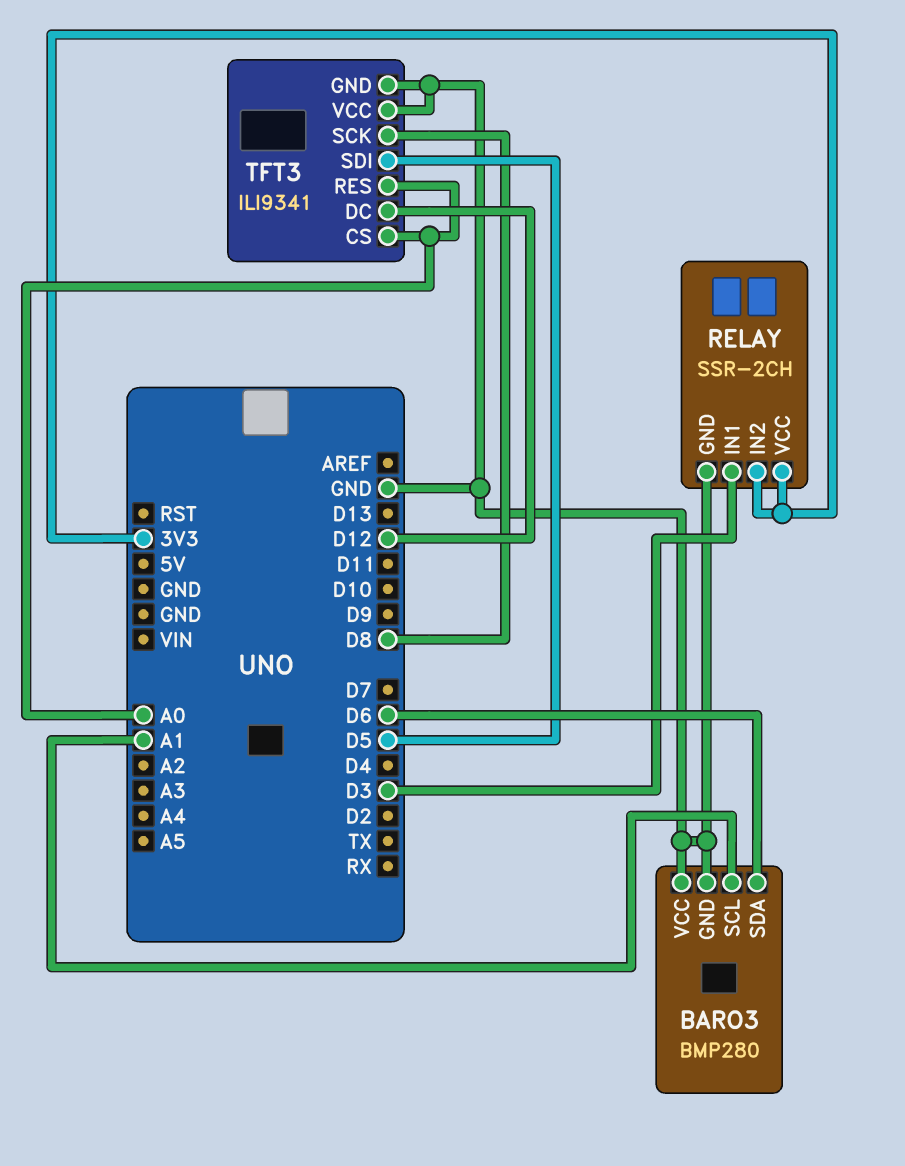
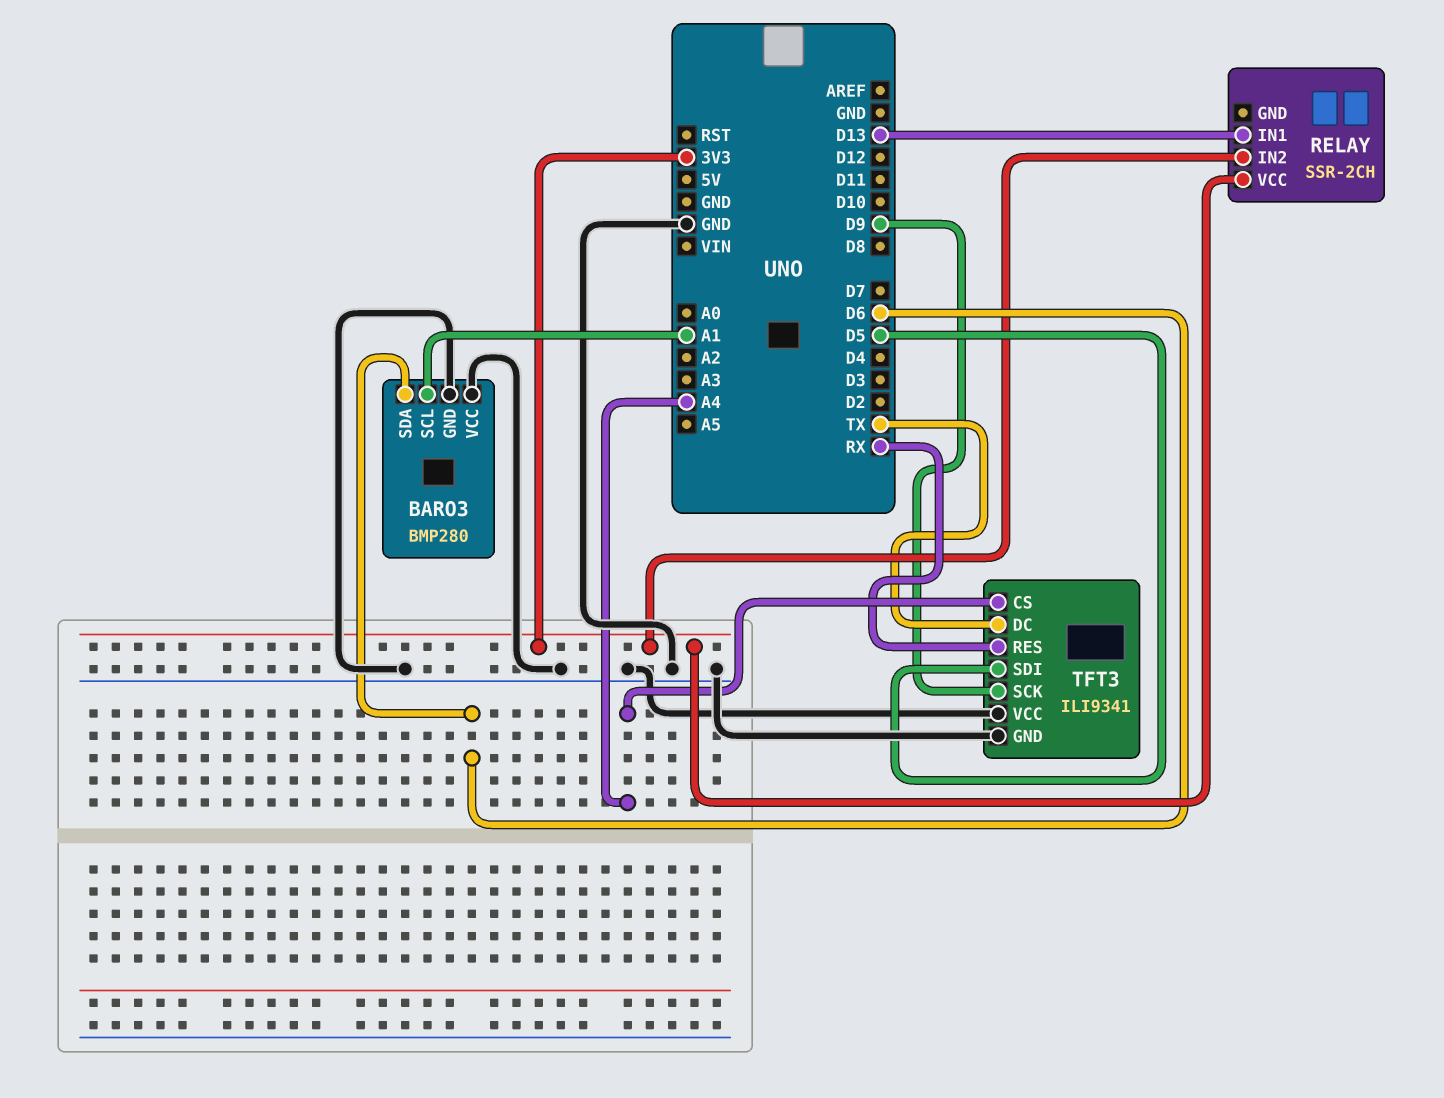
RELAY pin GND: GND -> none
RELAY pin IN1: D3 -> D13
TFT3 pin CS: A0 -> A4
TFT3 pin DC: D12 -> TX
TFT3 pin RES: A0 -> RX
TFT3 pin SCK: D8 -> D9

